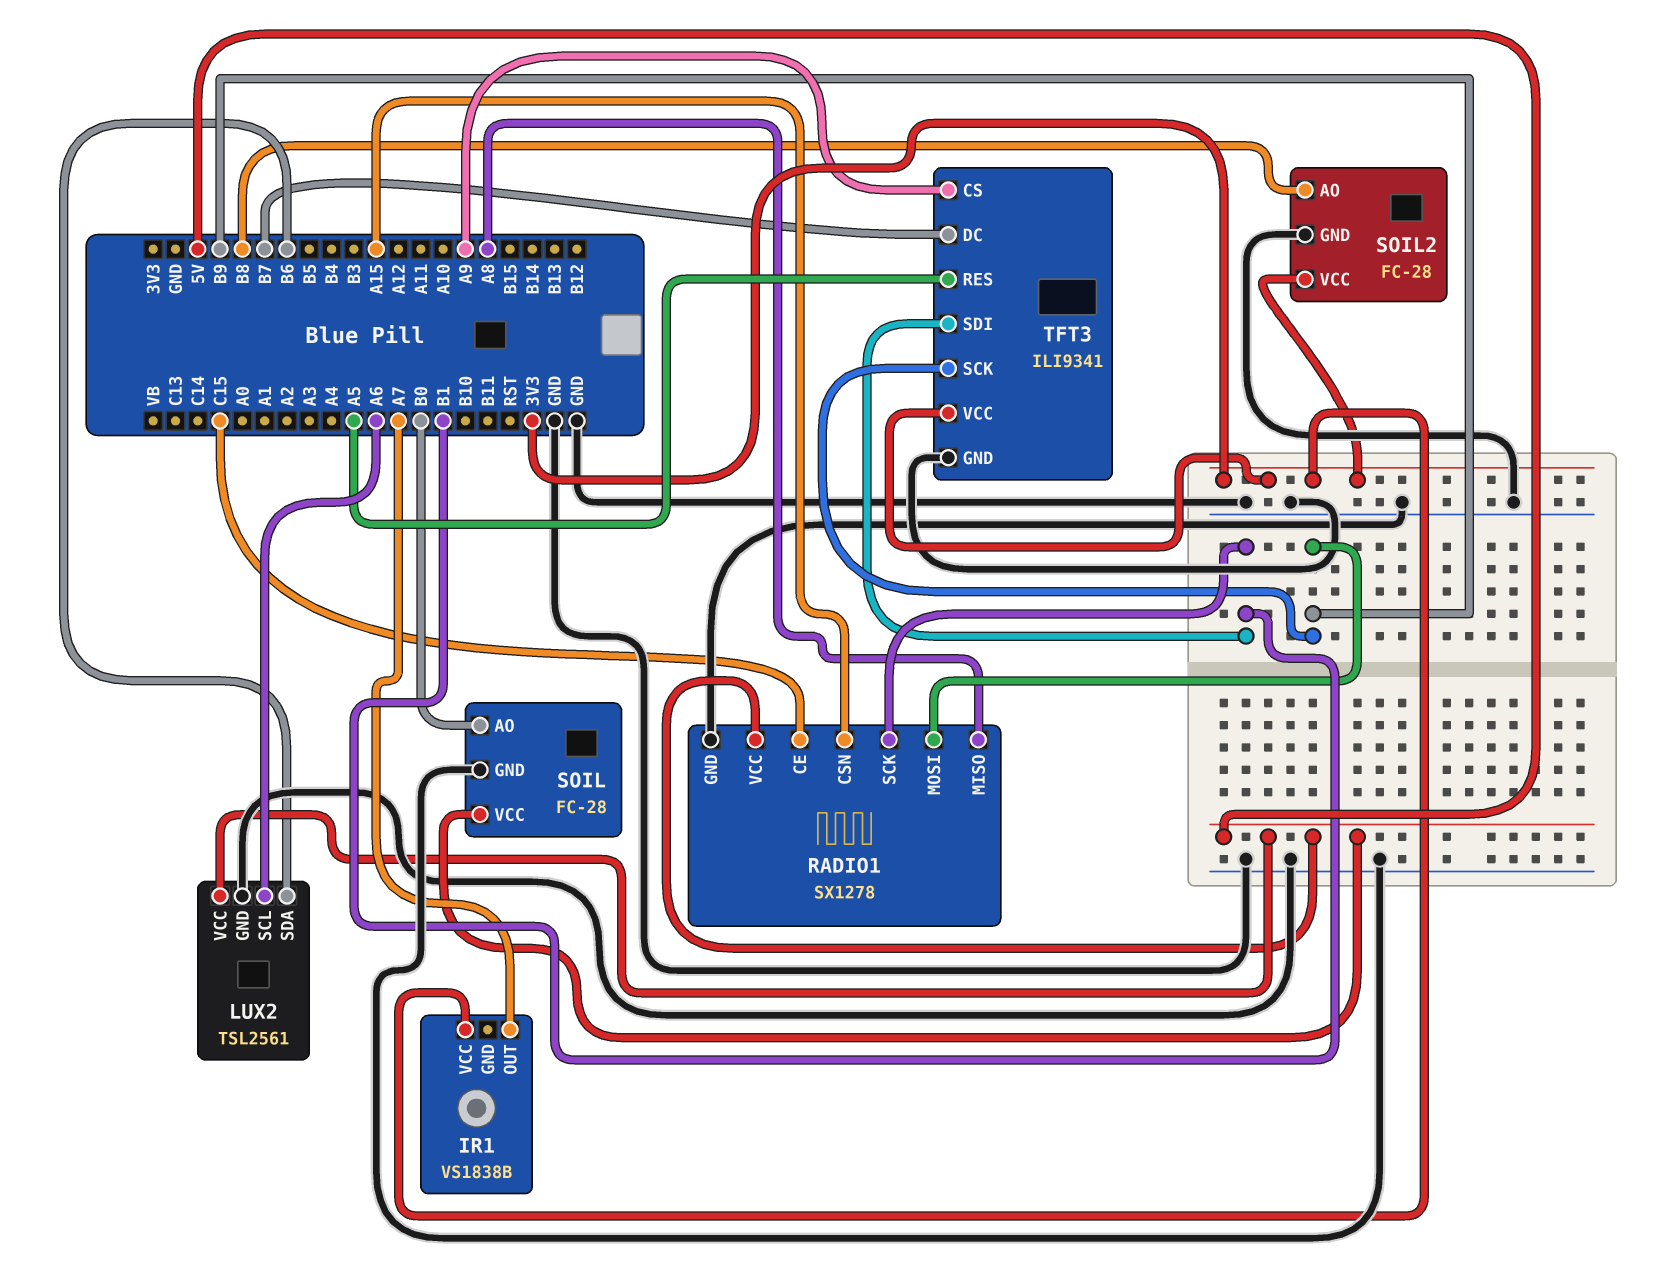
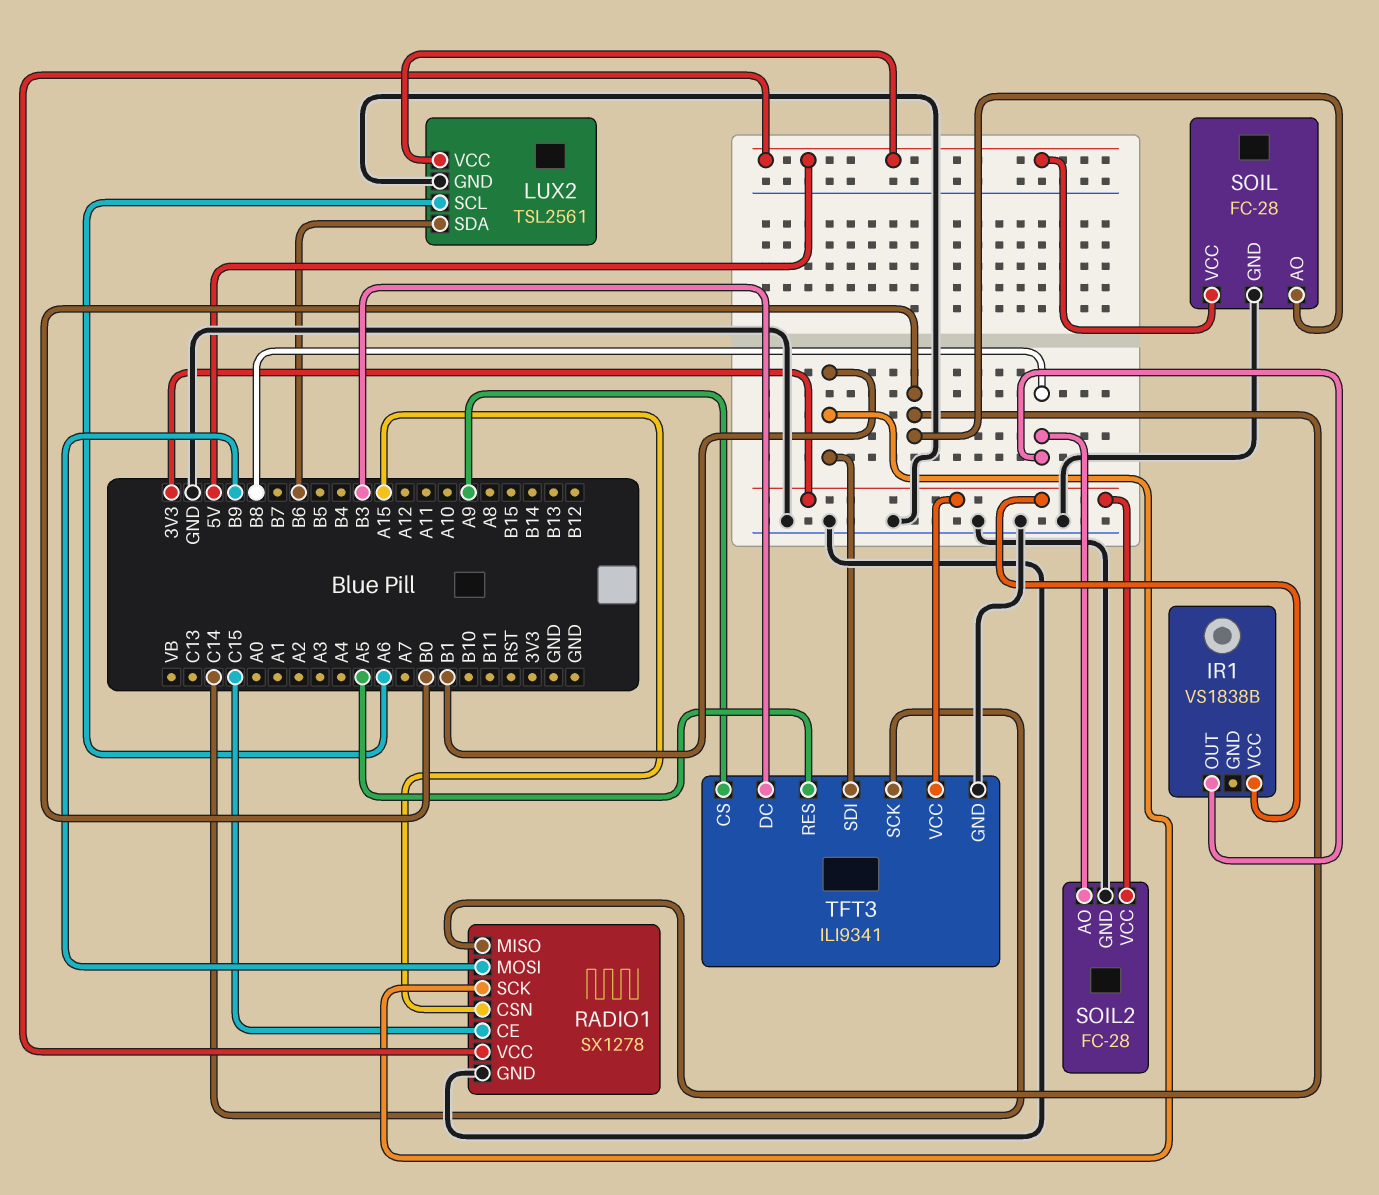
IR1 pin OUT: A7 -> B8
RADIO1 pin MISO: A8 -> B0
TFT3 pin DC: B7 -> B3
TFT3 pin SCK: B9 -> C14

